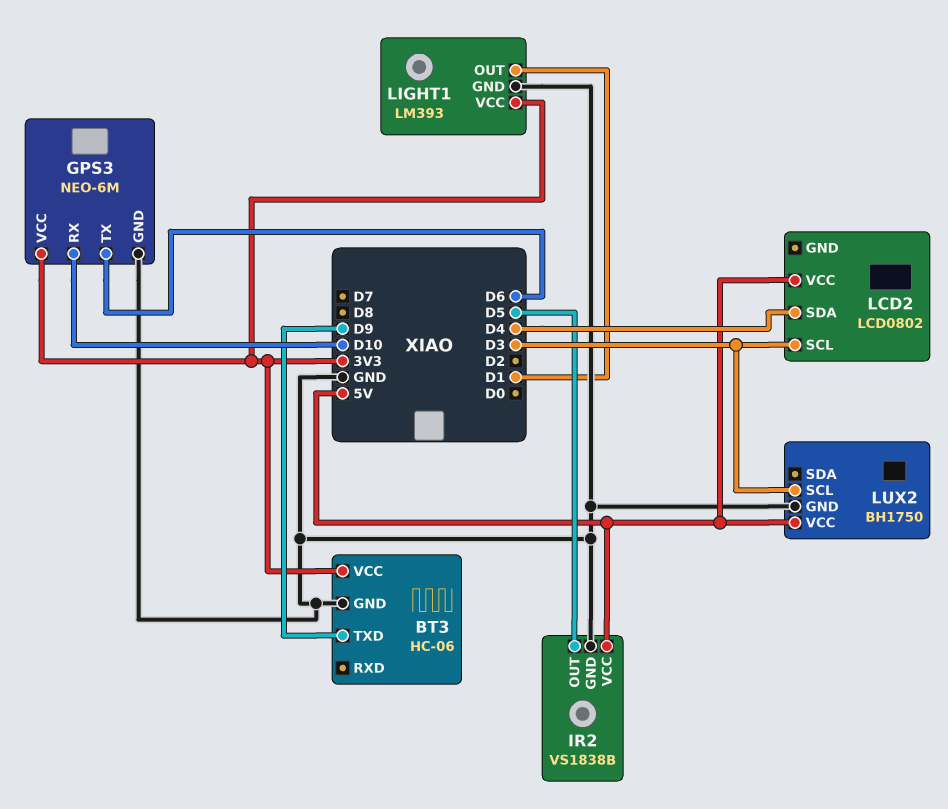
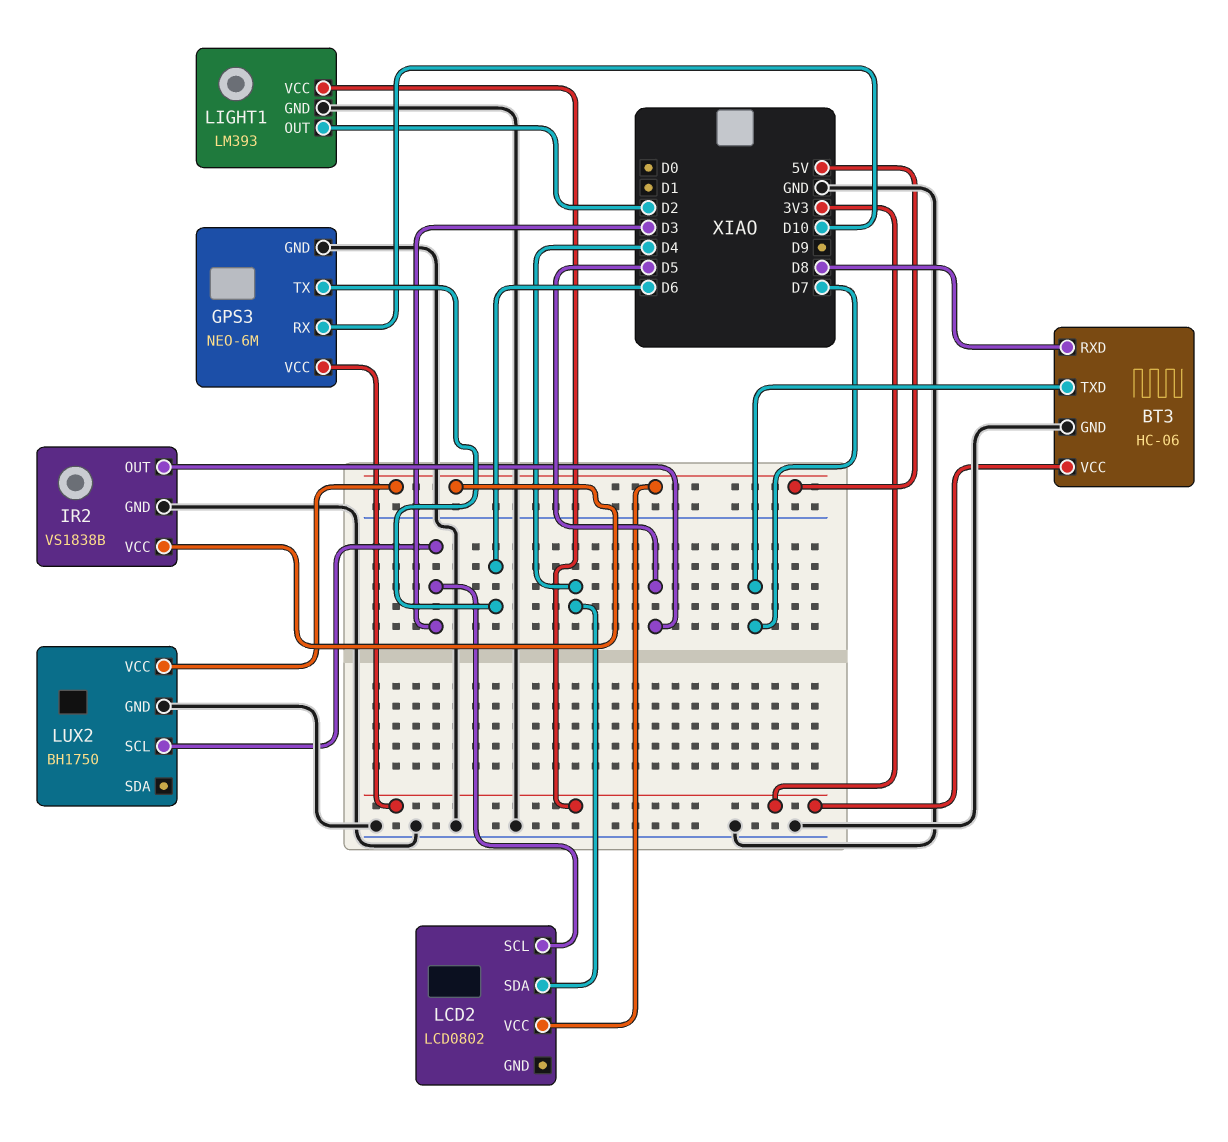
BT3 pin RXD: none -> D8
BT3 pin TXD: D9 -> D7
LIGHT1 pin OUT: D1 -> D2

